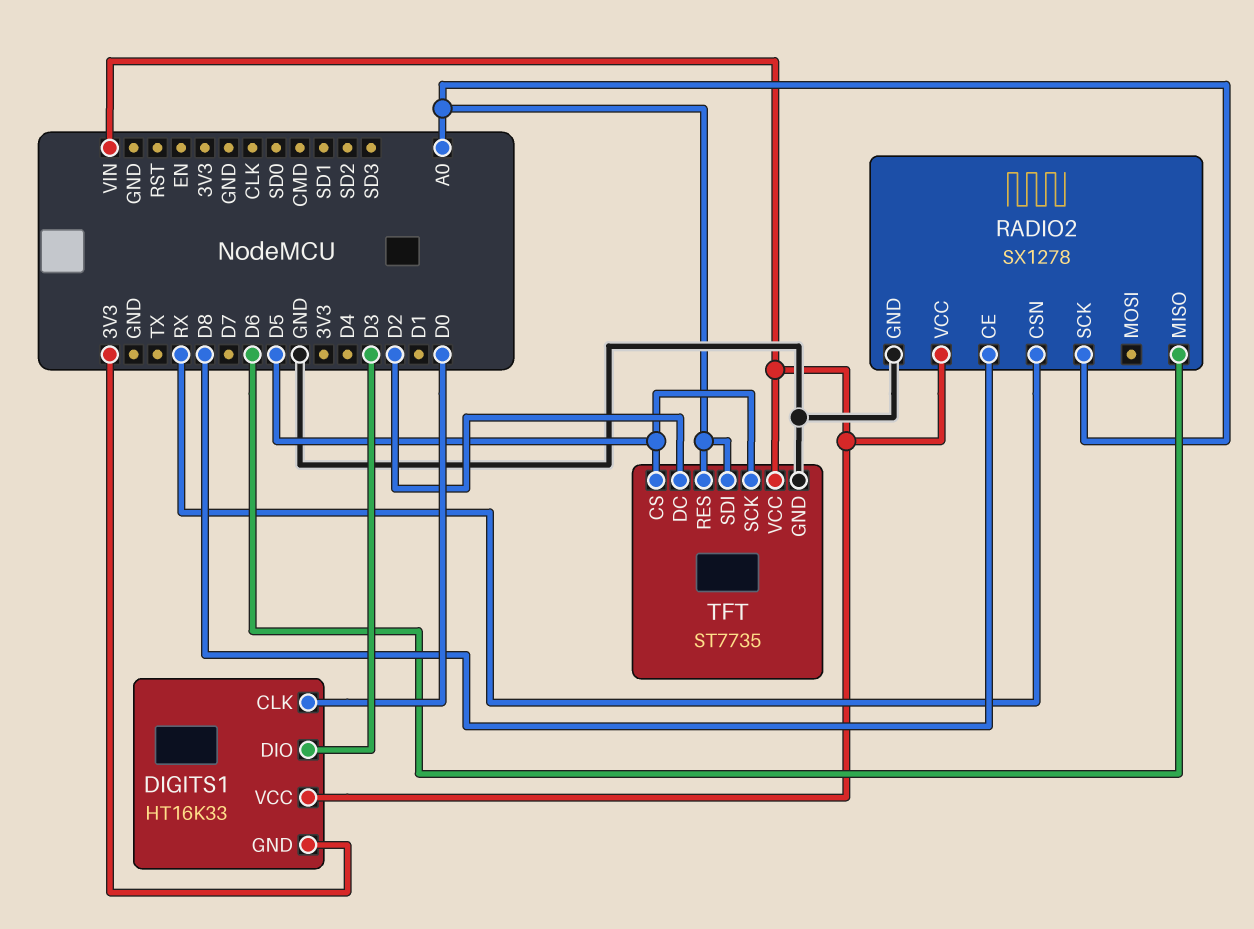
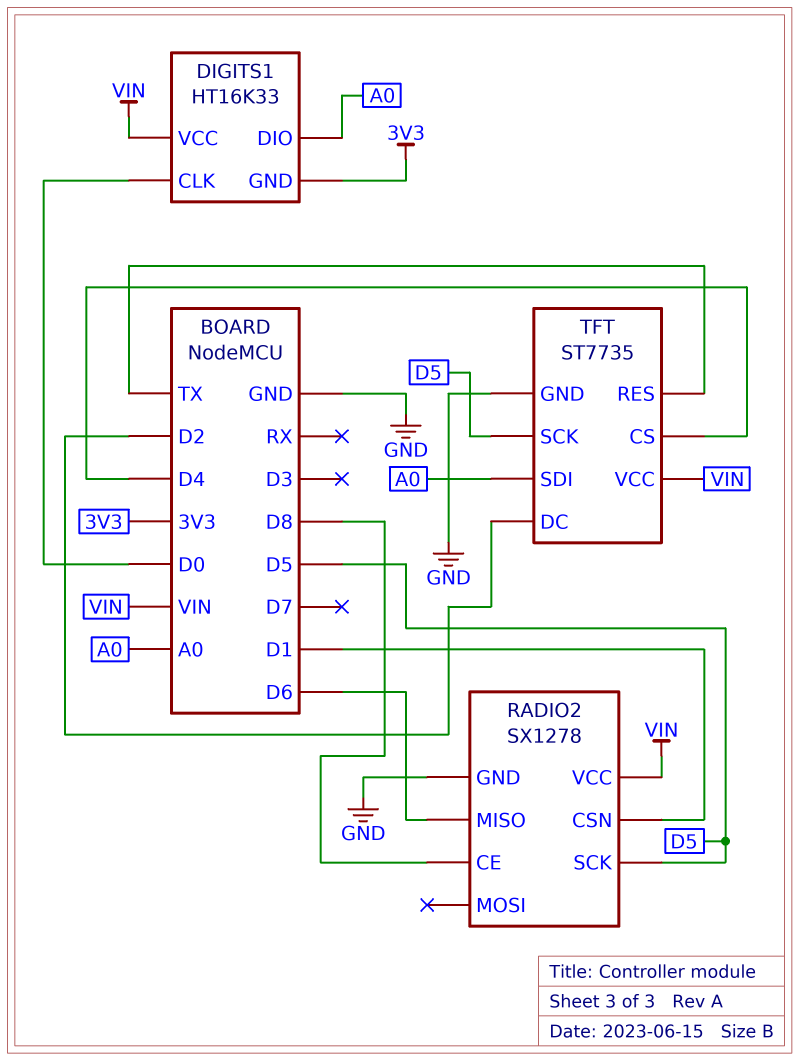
DIGITS1 pin DIO: D3 -> A0
RADIO2 pin CSN: RX -> D1
RADIO2 pin SCK: A0 -> D5
TFT pin CS: D5 -> D4
TFT pin RES: A0 -> TX

